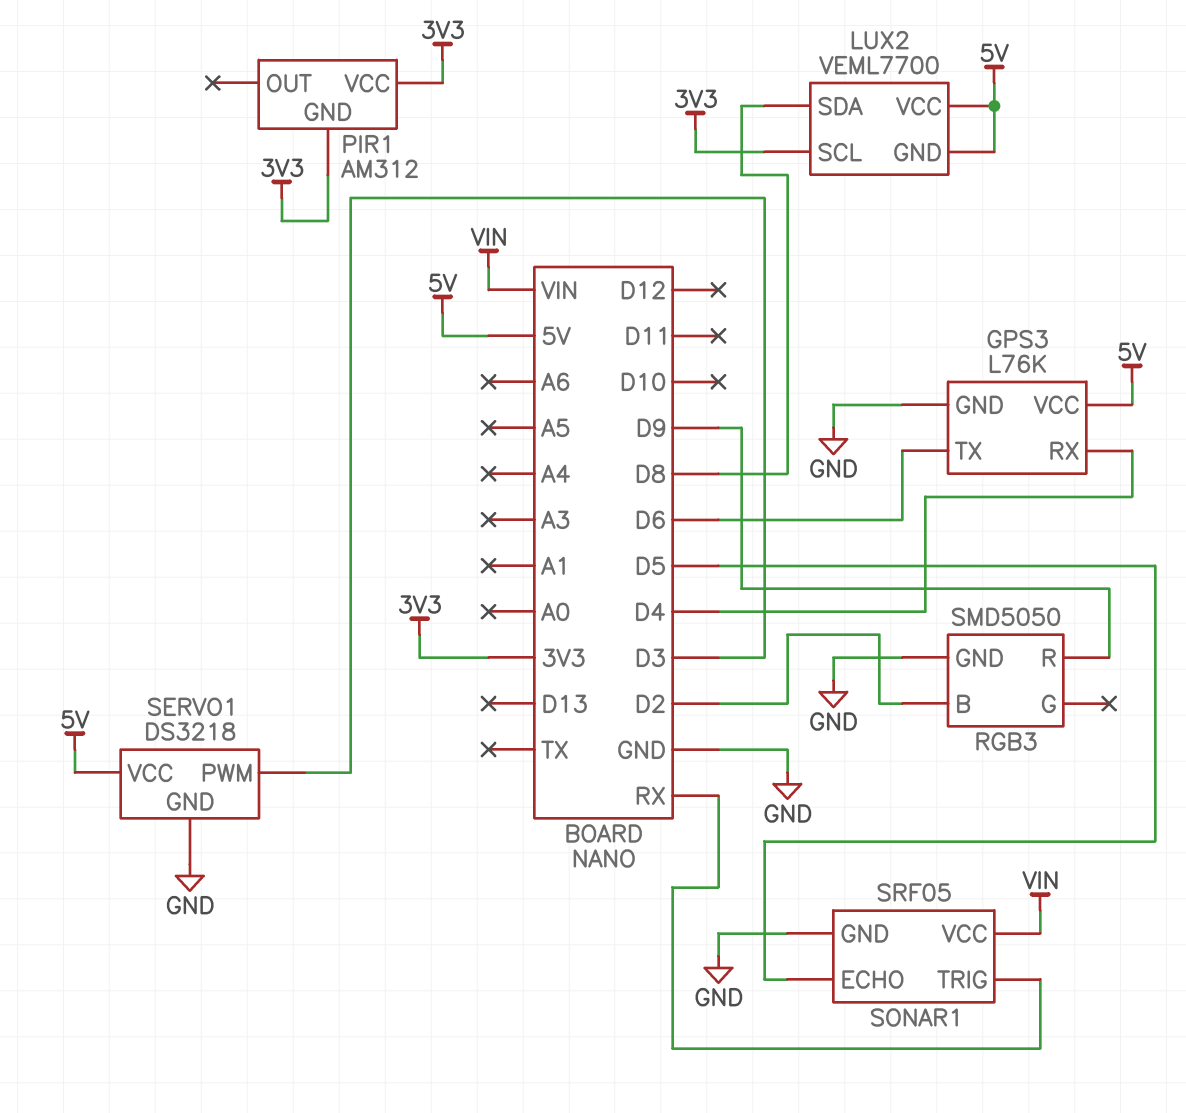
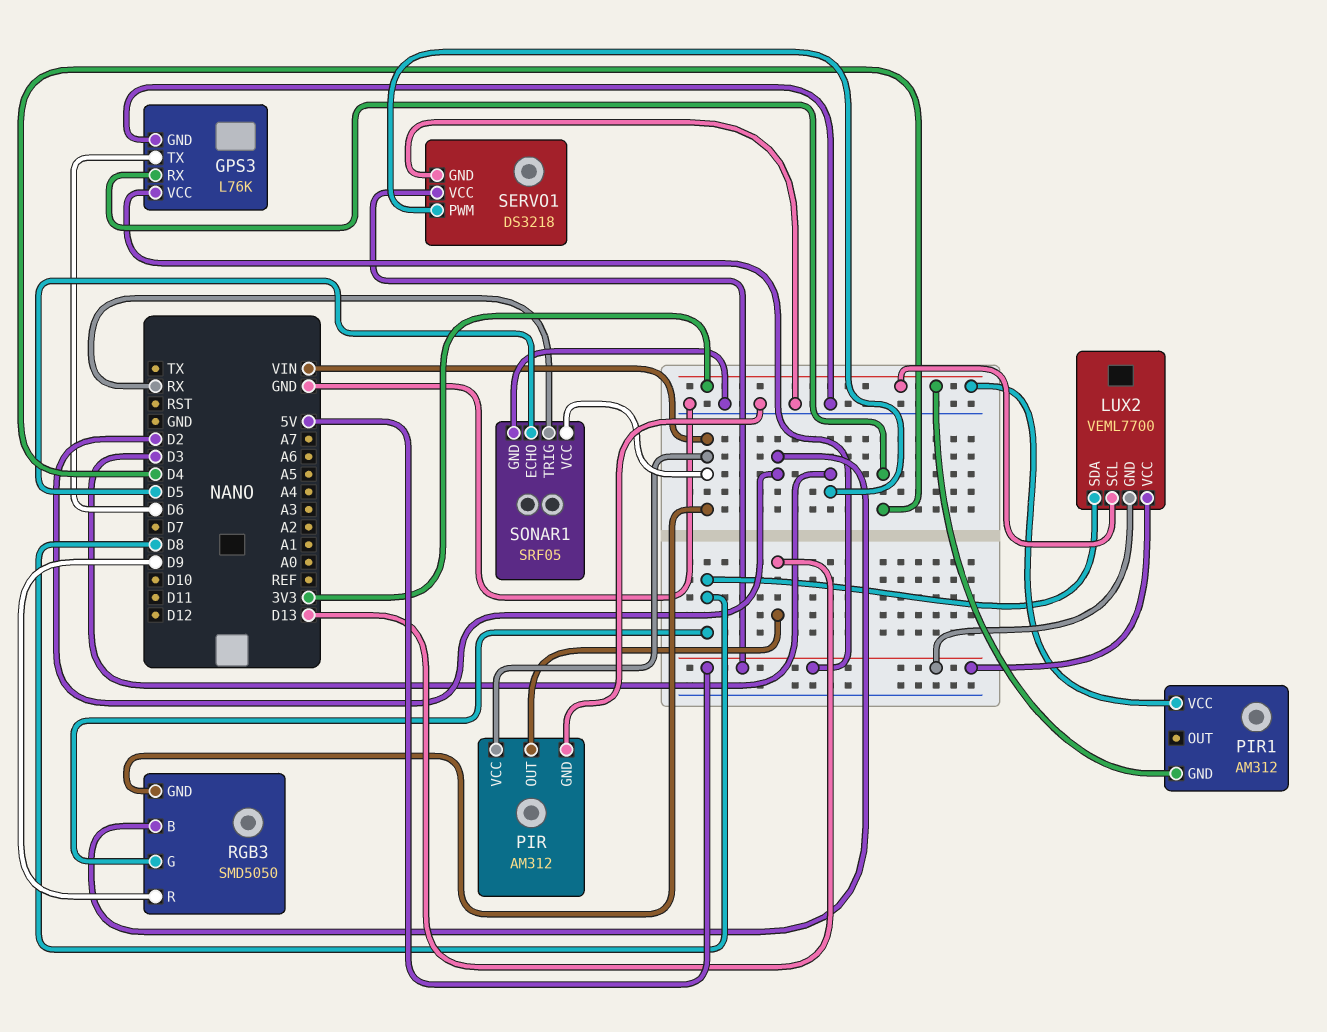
PIR: none -> AM312
PIR pin GND: none -> GND
PIR pin OUT: none -> D13
PIR pin VCC: none -> VIN
RGB3 pin G: none -> D8
RGB3 pin GND: GND -> VIN

